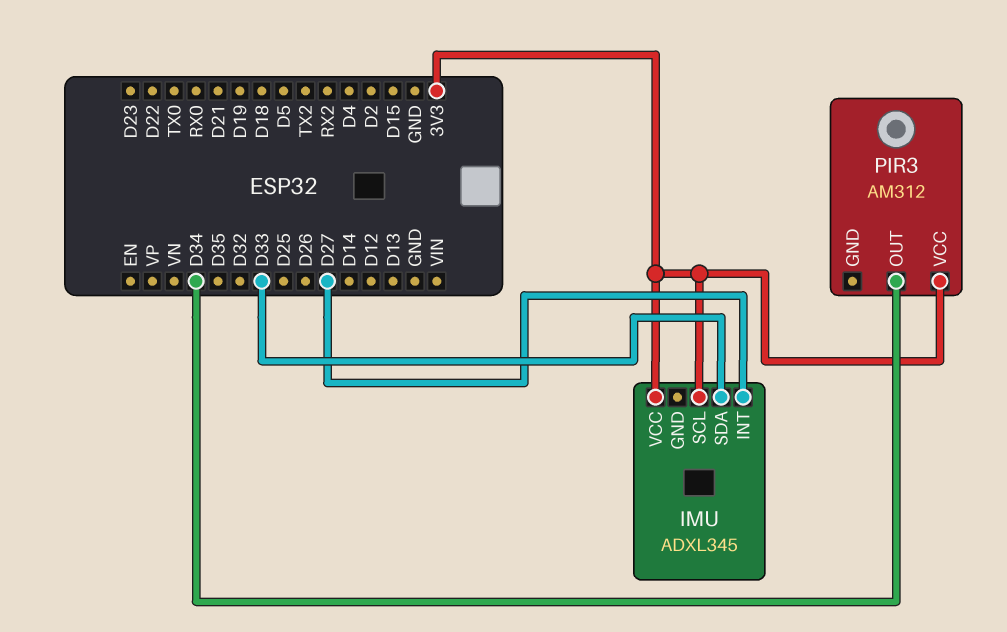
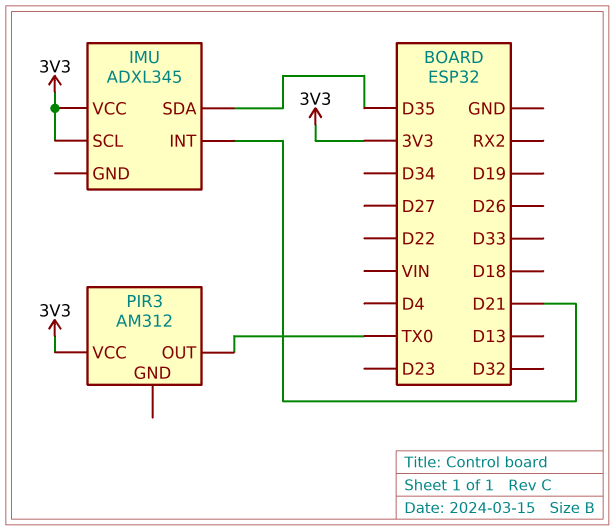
IMU pin INT: D27 -> D21
IMU pin SDA: D33 -> D35
PIR3 pin OUT: D34 -> TX0

